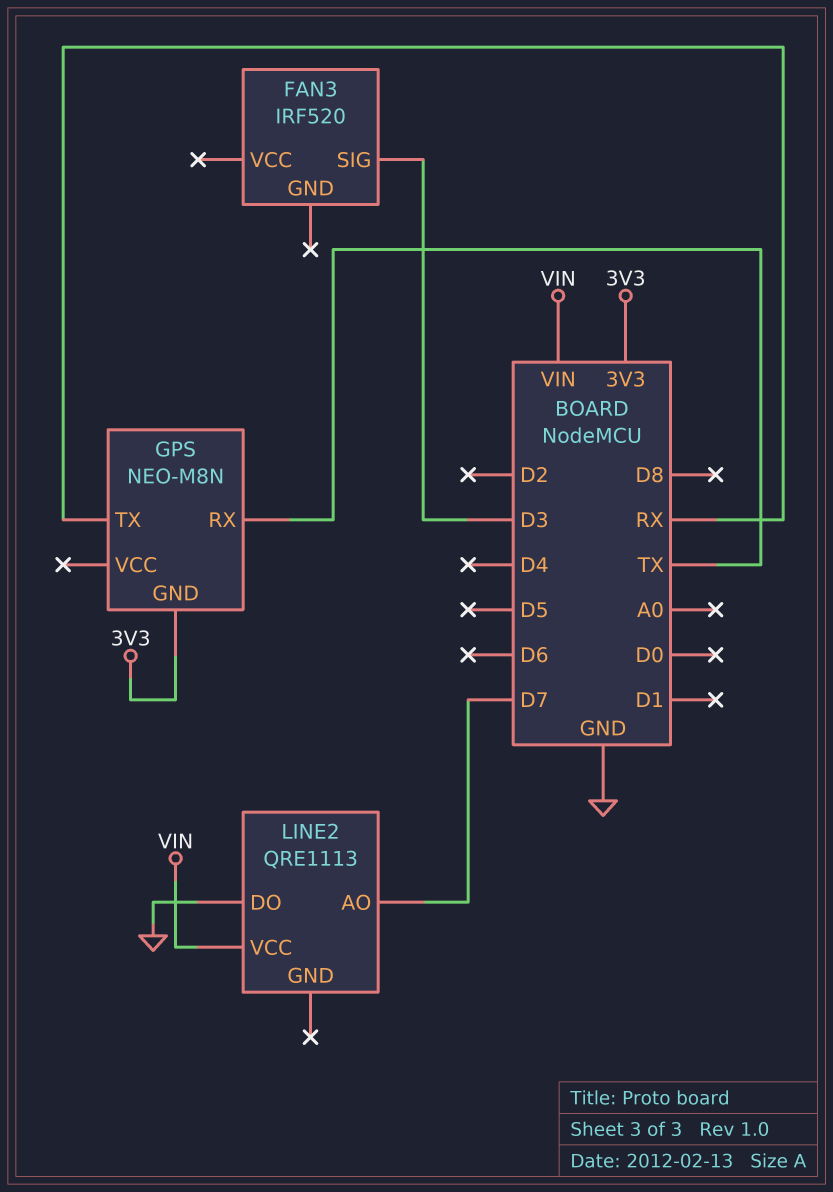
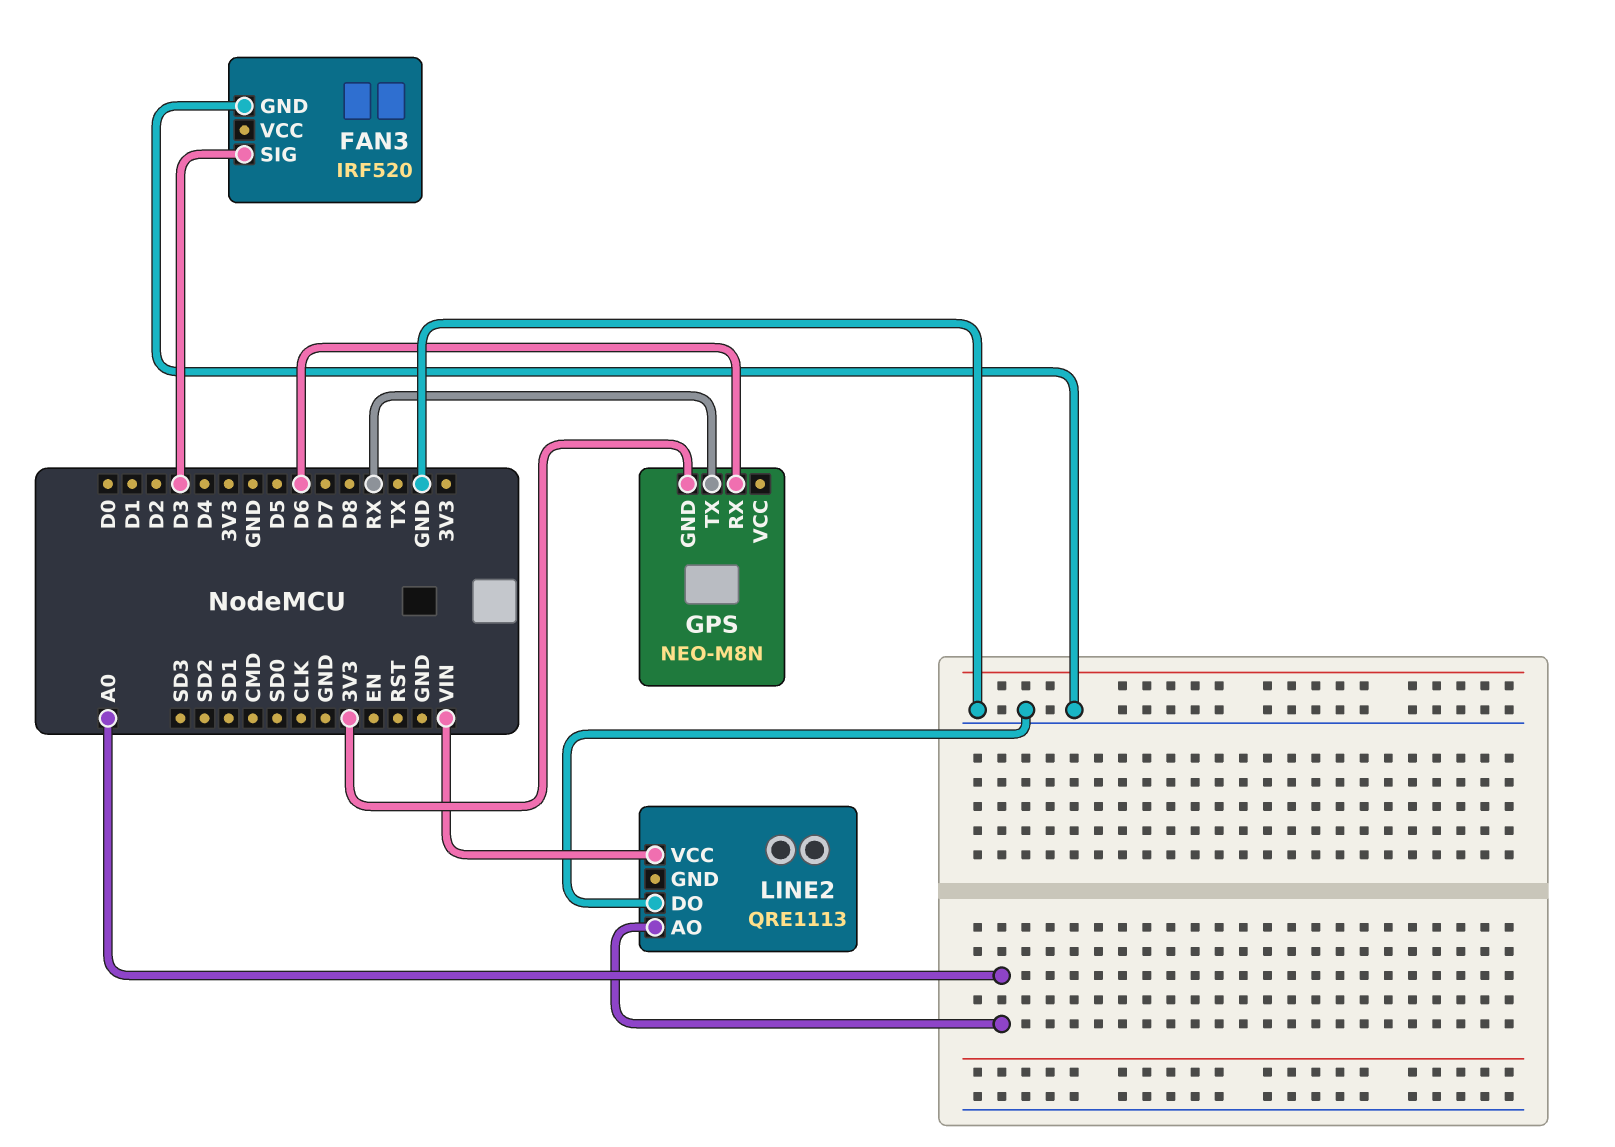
FAN3 pin GND: none -> GND
GPS pin RX: TX -> D6
LINE2 pin AO: D7 -> A0

